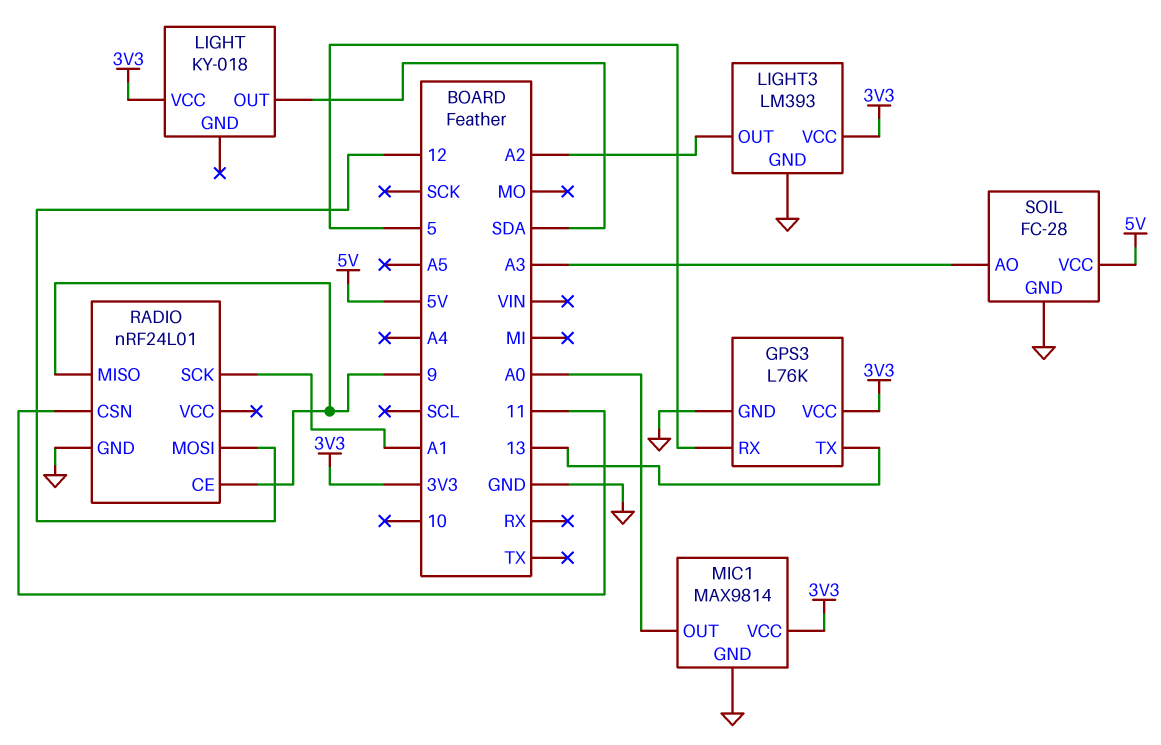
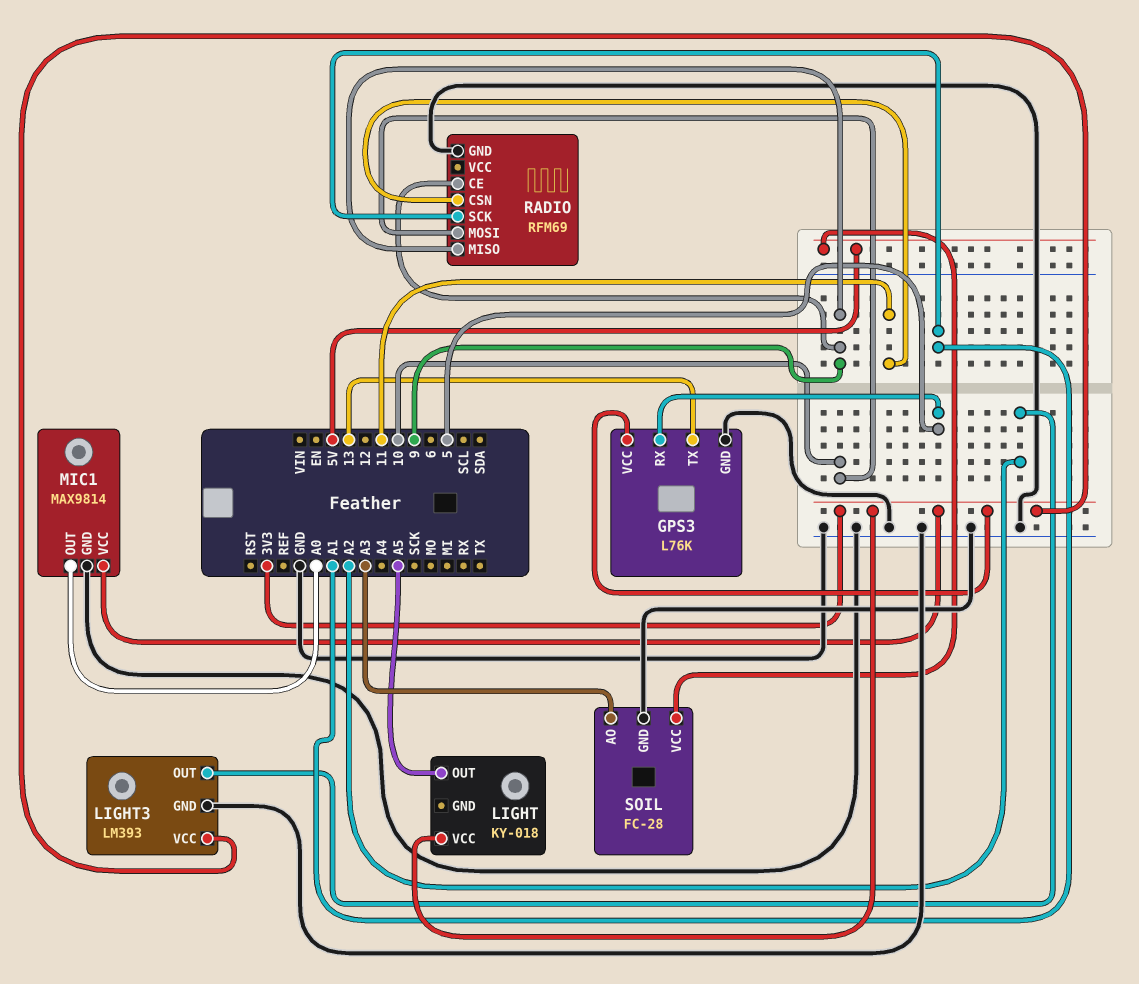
LIGHT pin OUT: SDA -> A5
RADIO: nRF24L01 -> RFM69
RADIO pin MOSI: 12 -> 10

